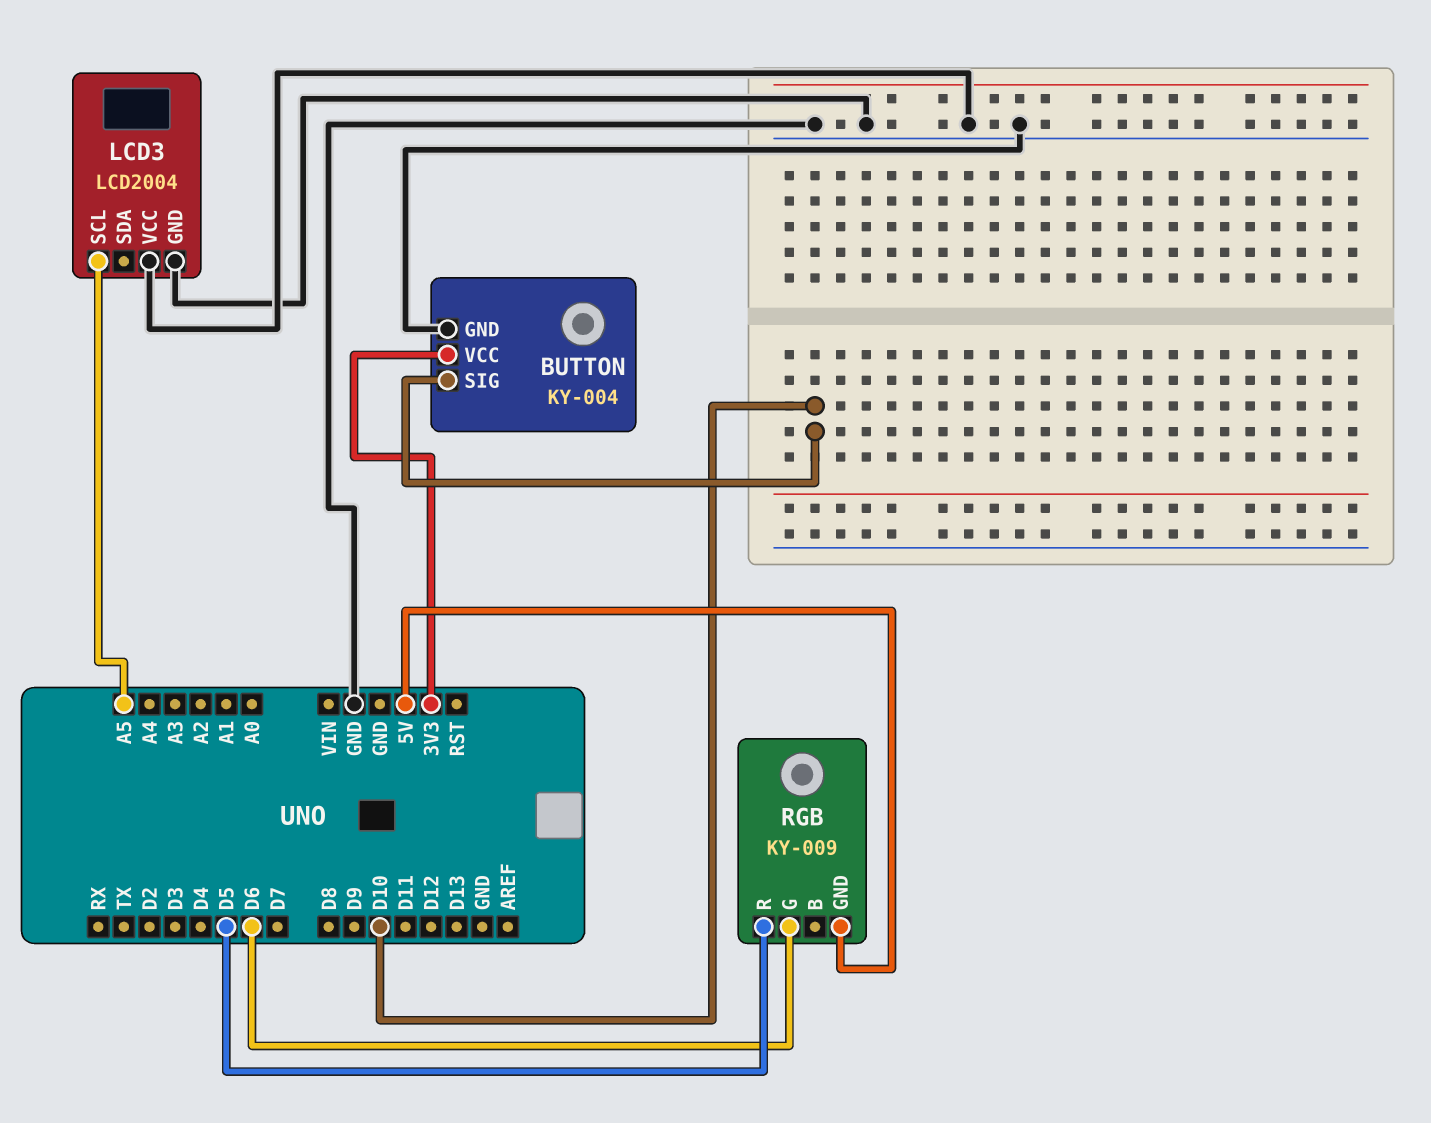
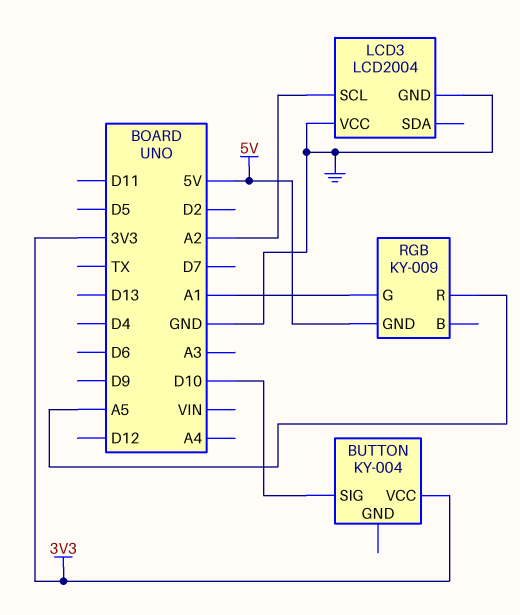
BUTTON pin GND: GND -> none
LCD3 pin SCL: A5 -> A2
RGB pin G: D6 -> A1
RGB pin R: D5 -> A5

